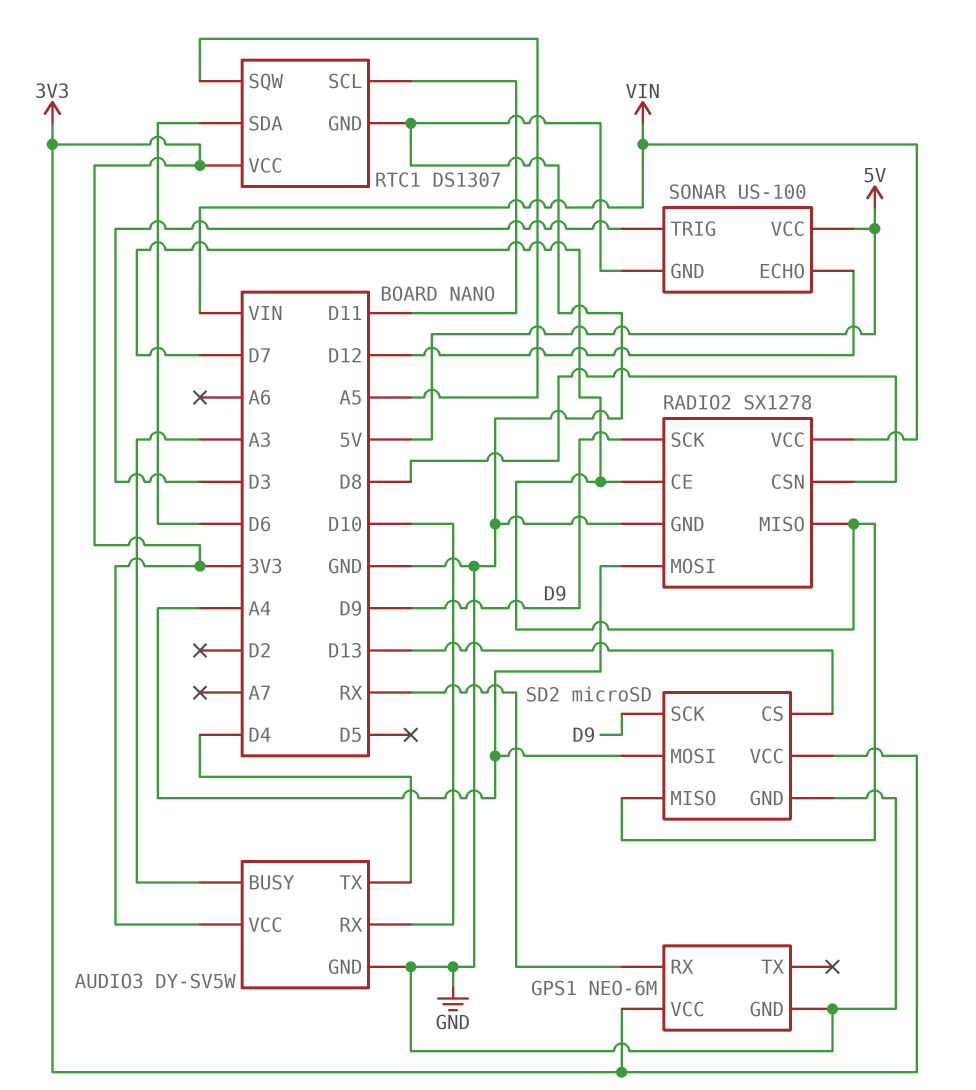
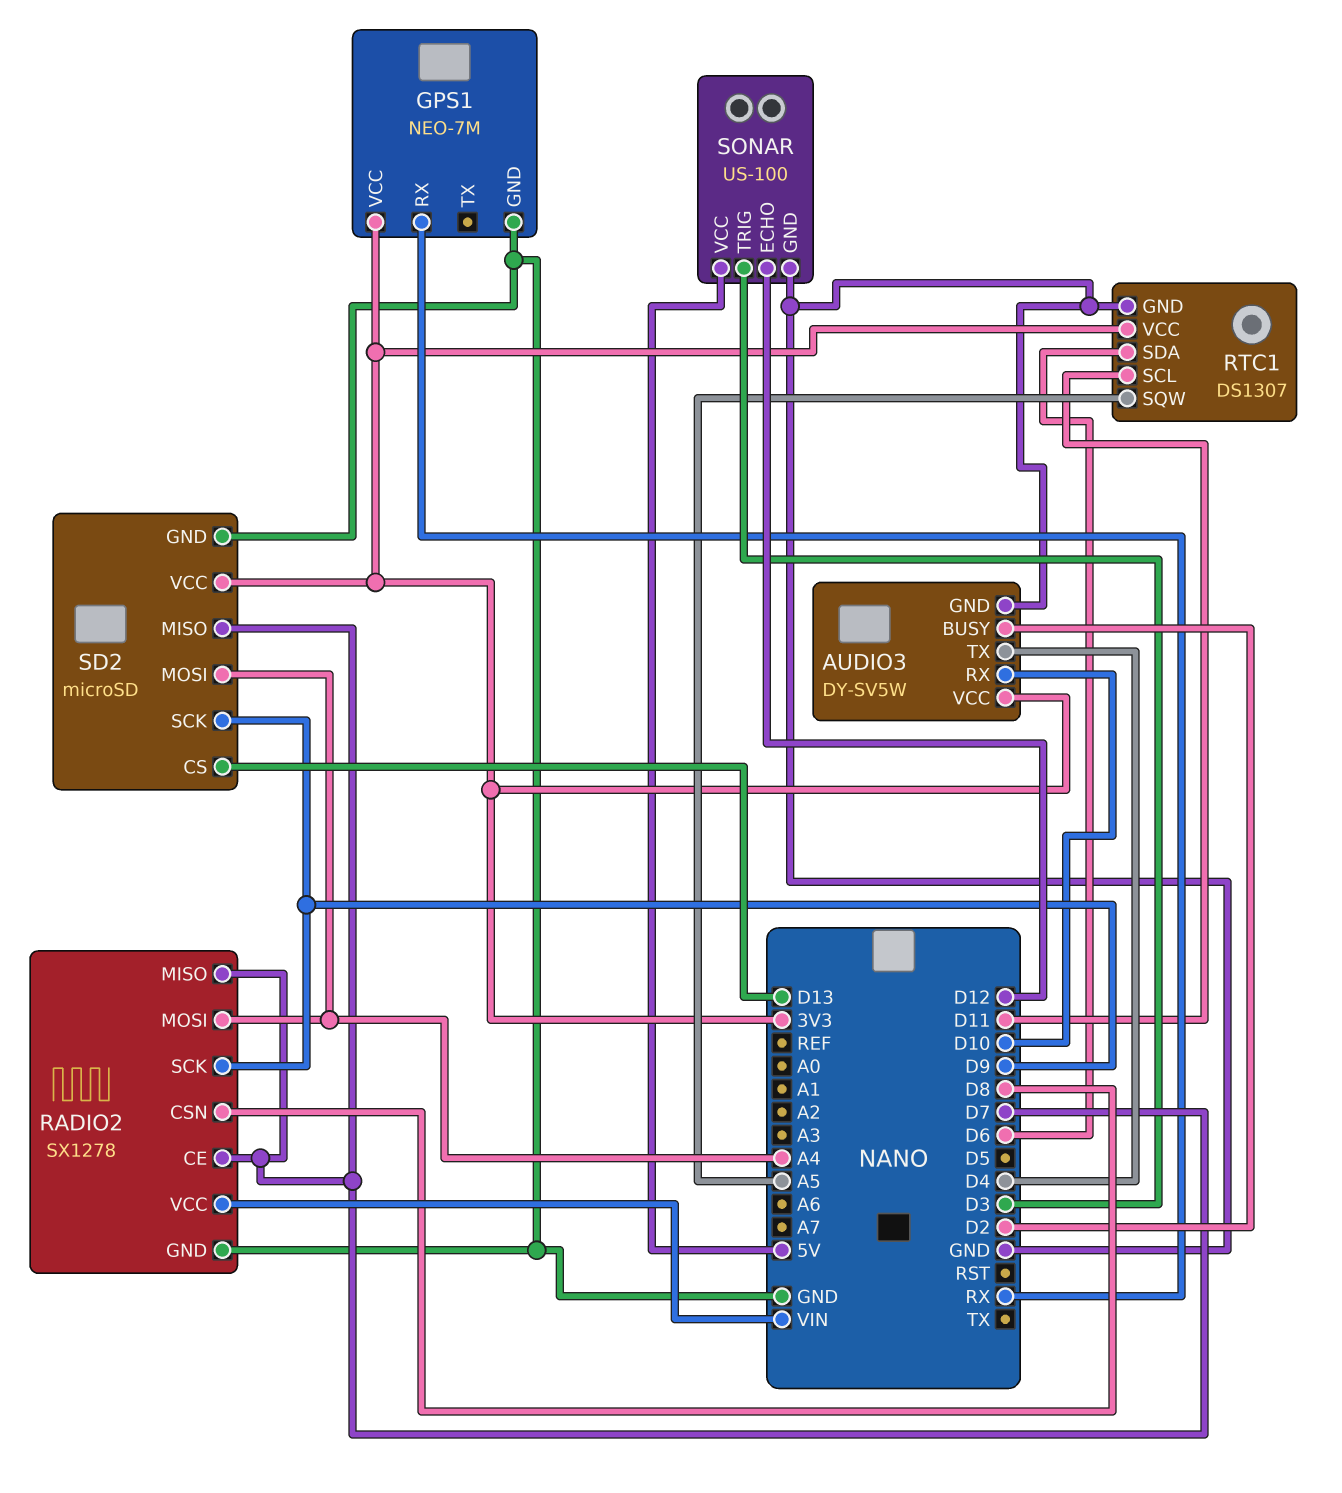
AUDIO3 pin BUSY: A3 -> D2
GPS1: NEO-6M -> NEO-7M

